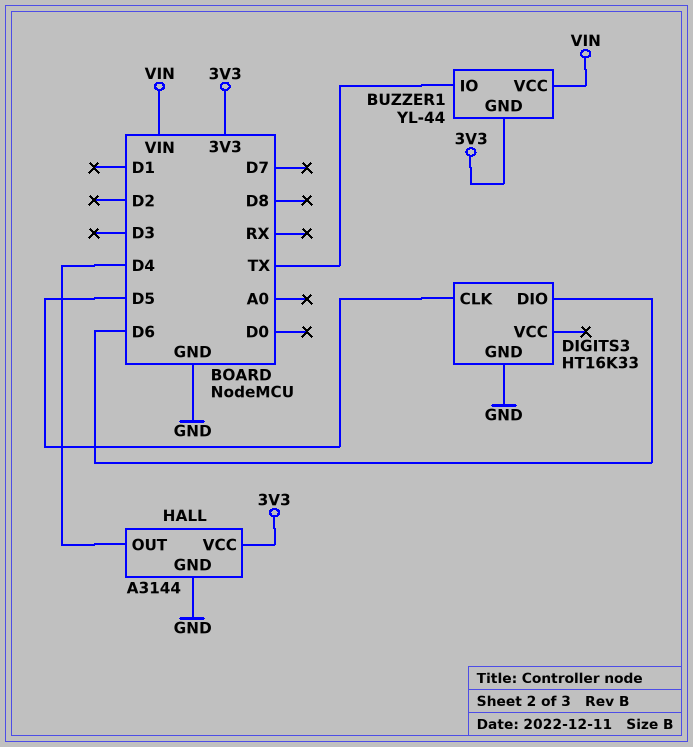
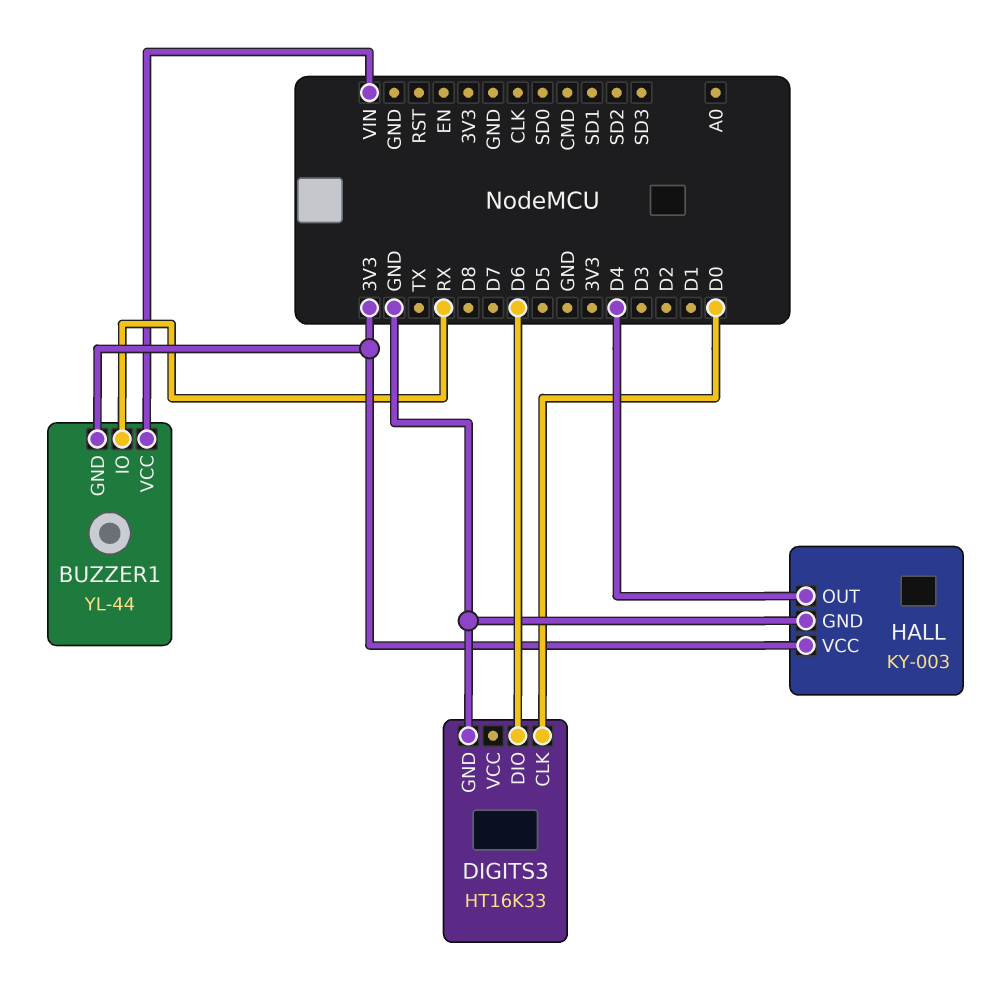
BUZZER1 pin IO: TX -> RX
DIGITS3 pin CLK: D5 -> D0
HALL: A3144 -> KY-003

